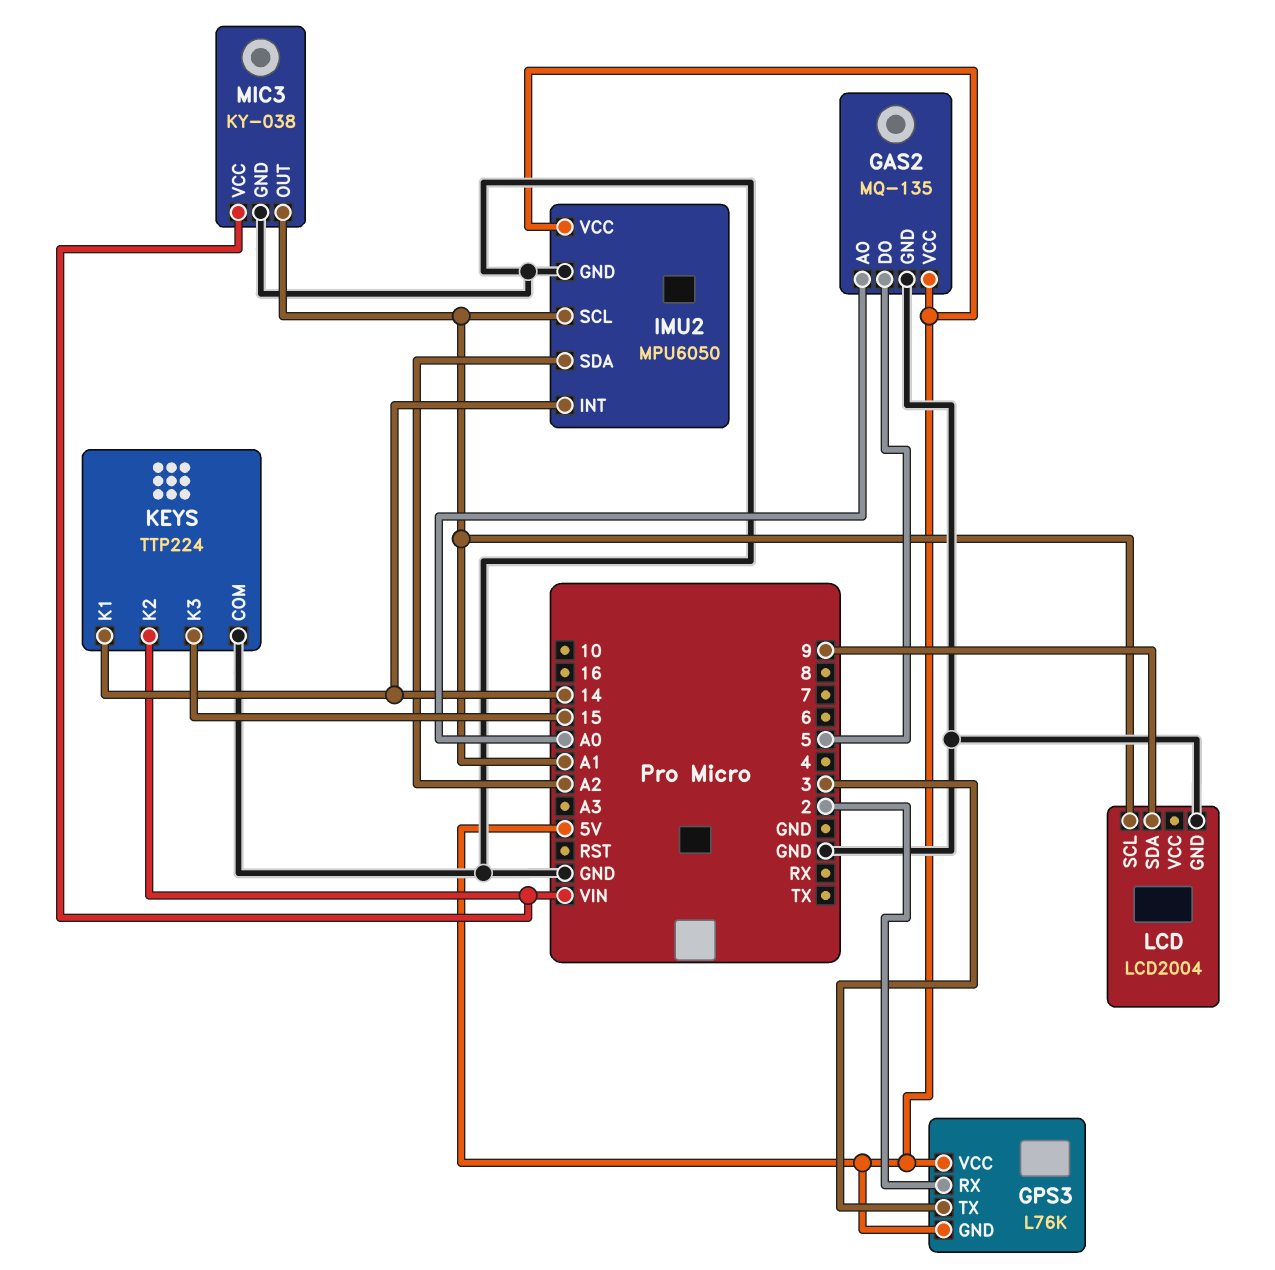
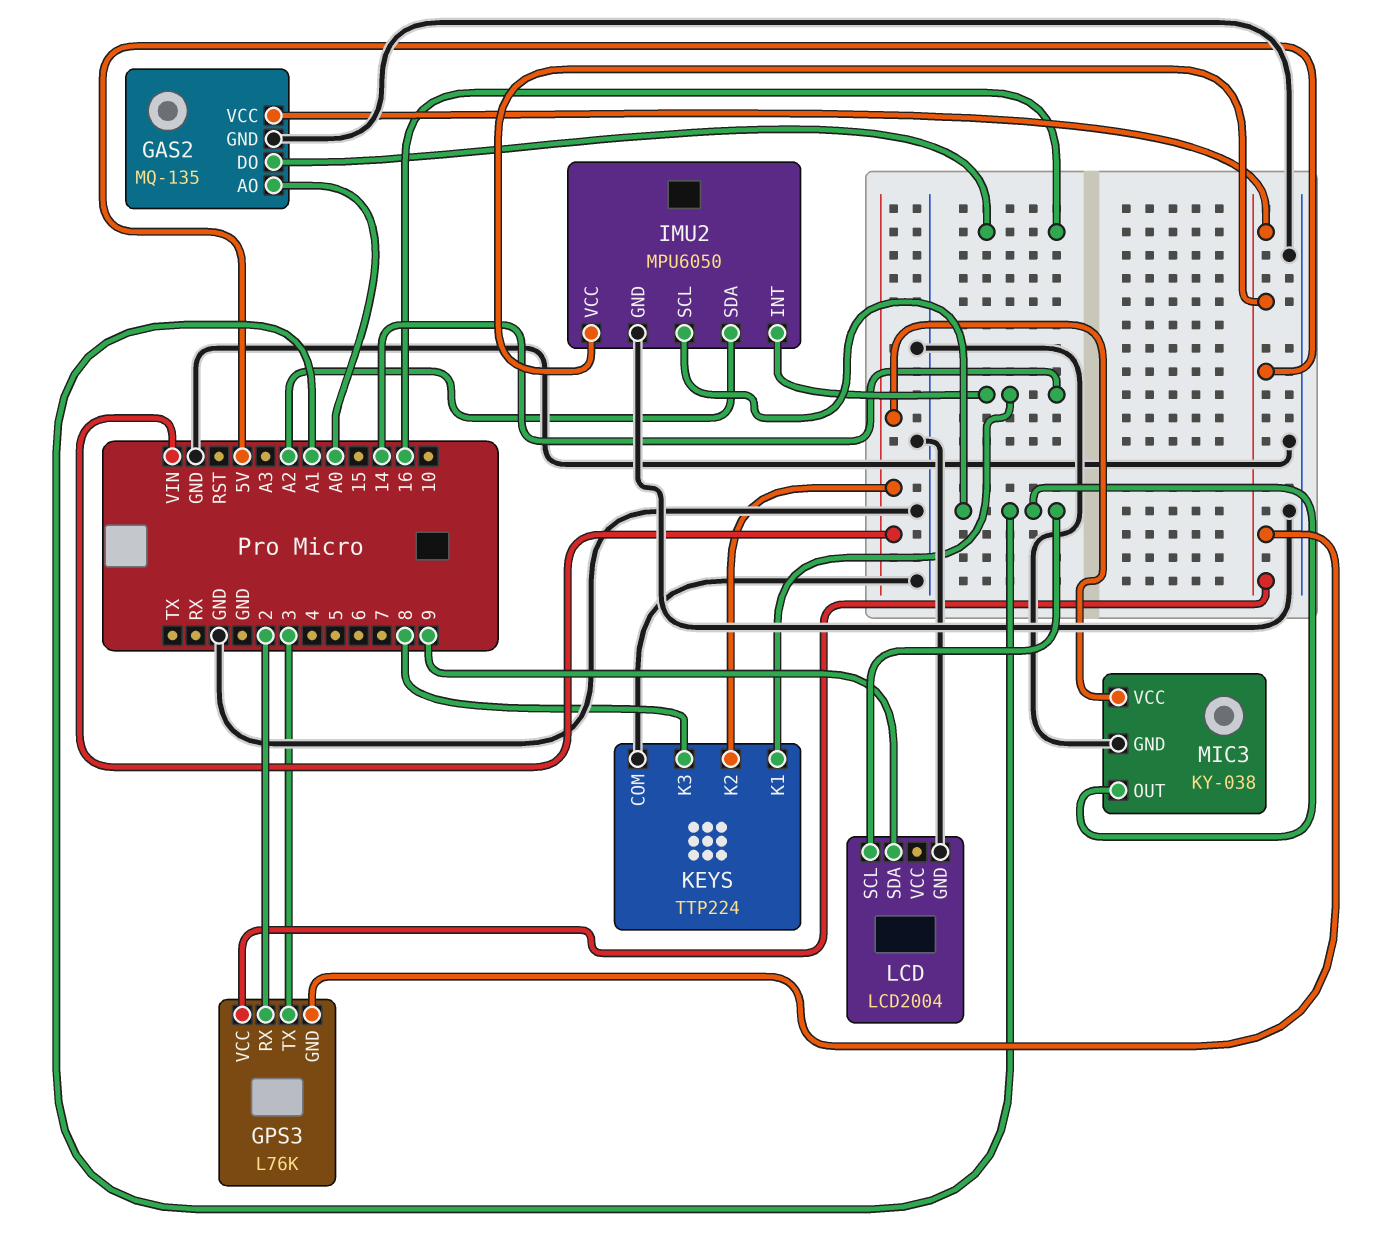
GAS2 pin DO: 5 -> 16
KEYS pin K3: 15 -> 8

